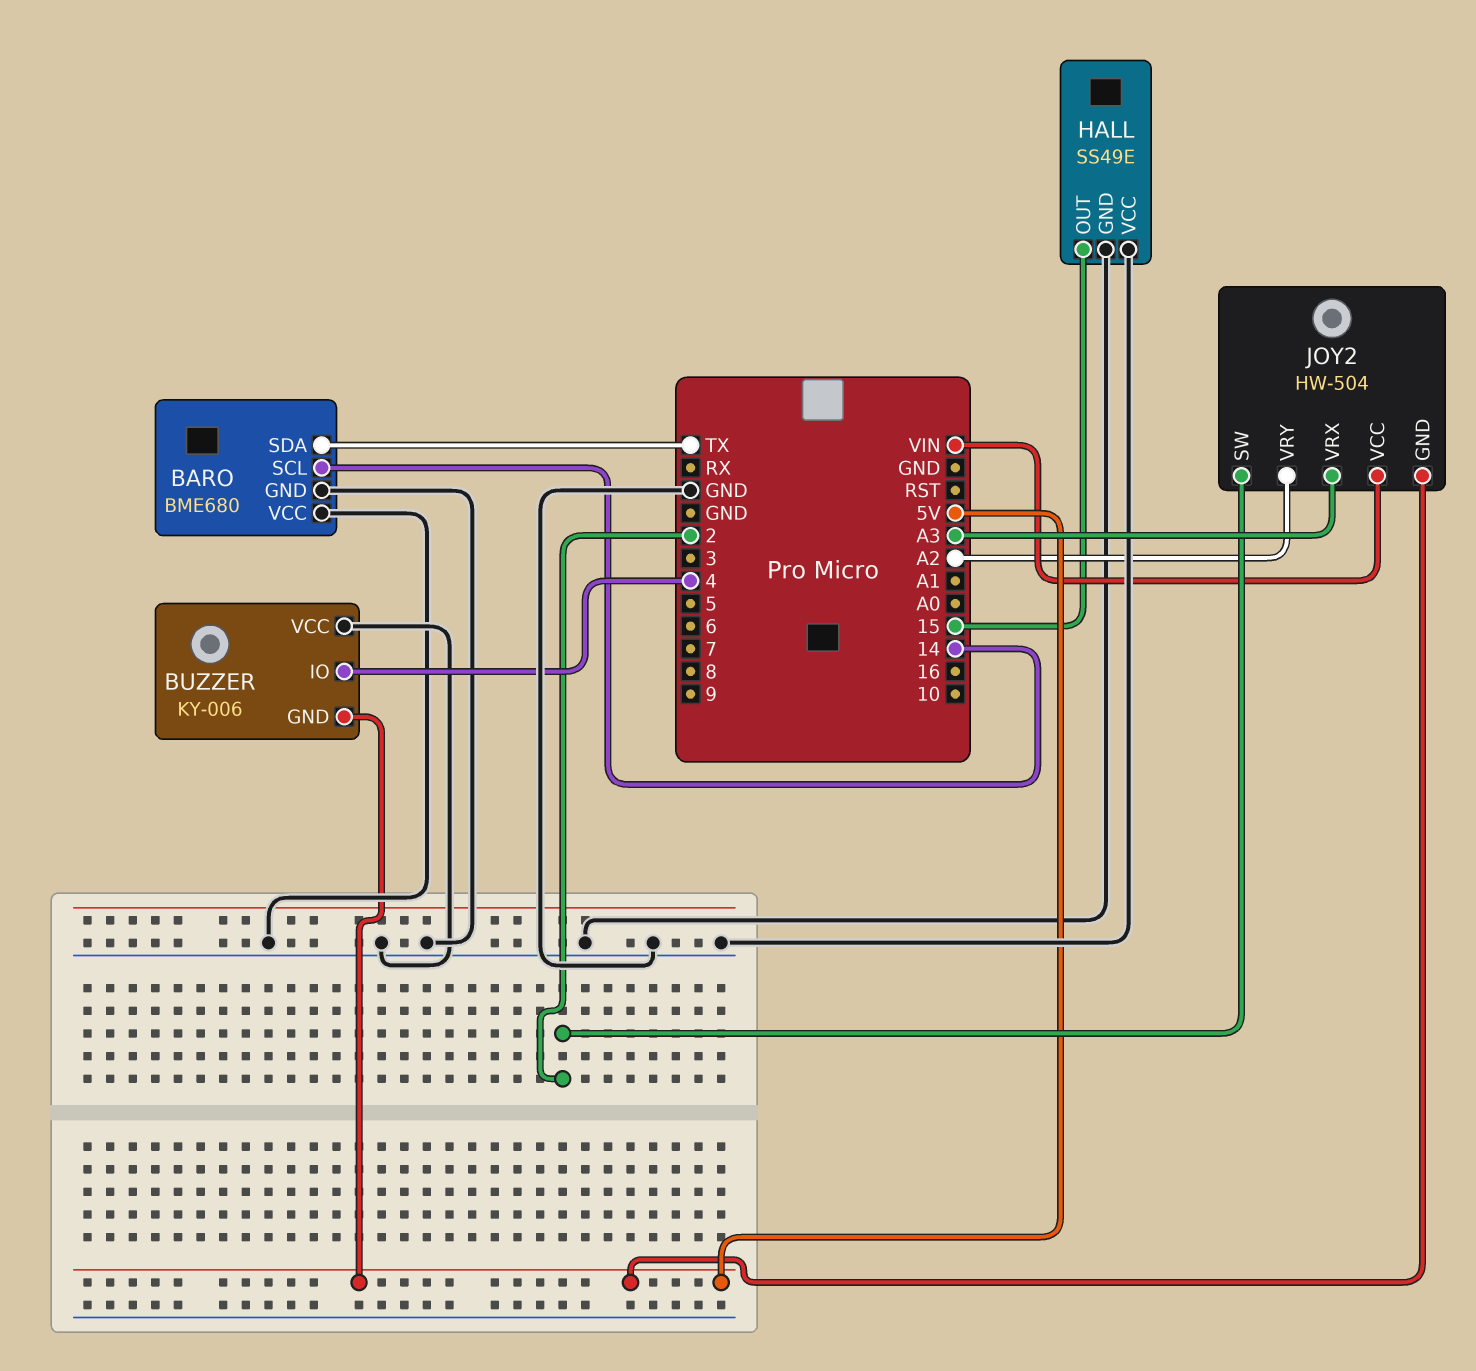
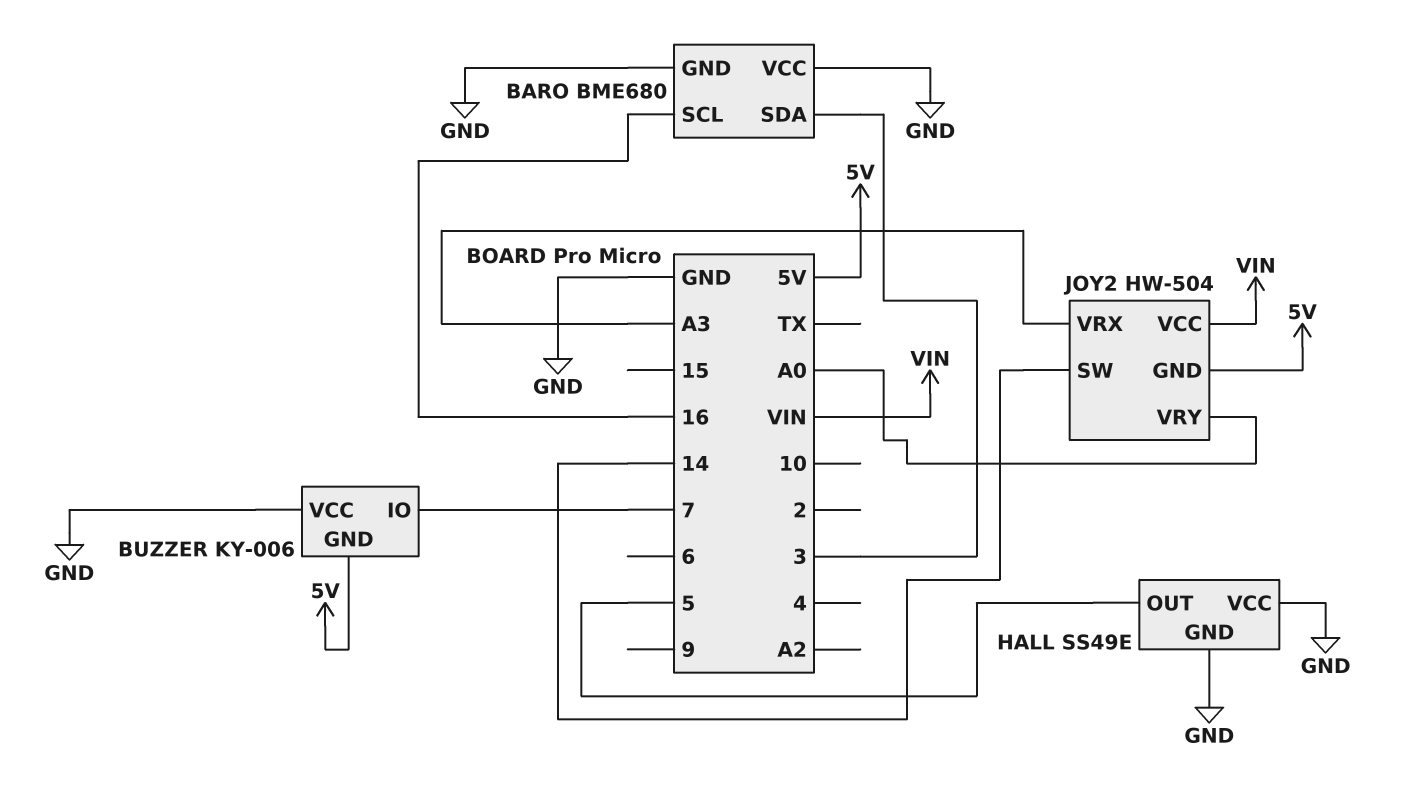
BARO pin SCL: 14 -> 16
BARO pin SDA: TX -> 3
BUZZER pin IO: 4 -> 7
HALL pin OUT: 15 -> 5
JOY2 pin SW: 2 -> 14
JOY2 pin VRY: A2 -> A0

